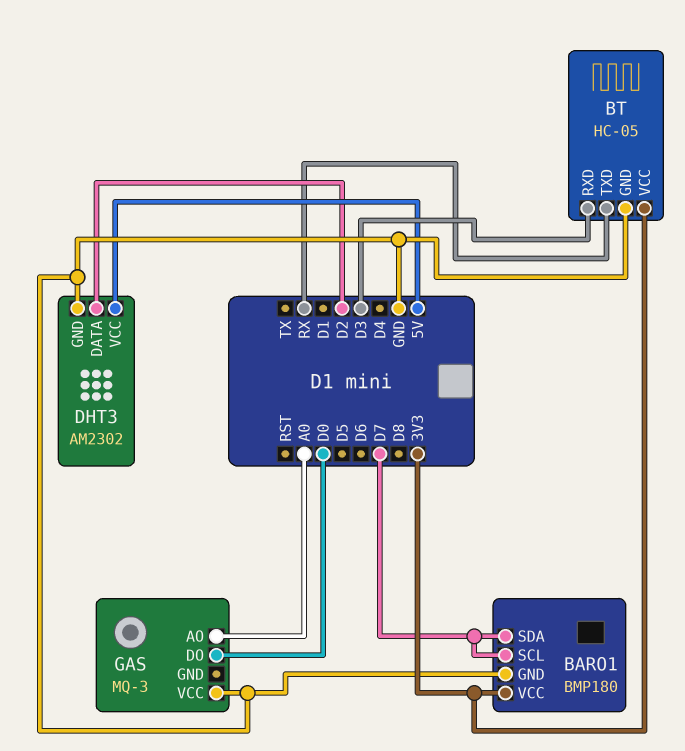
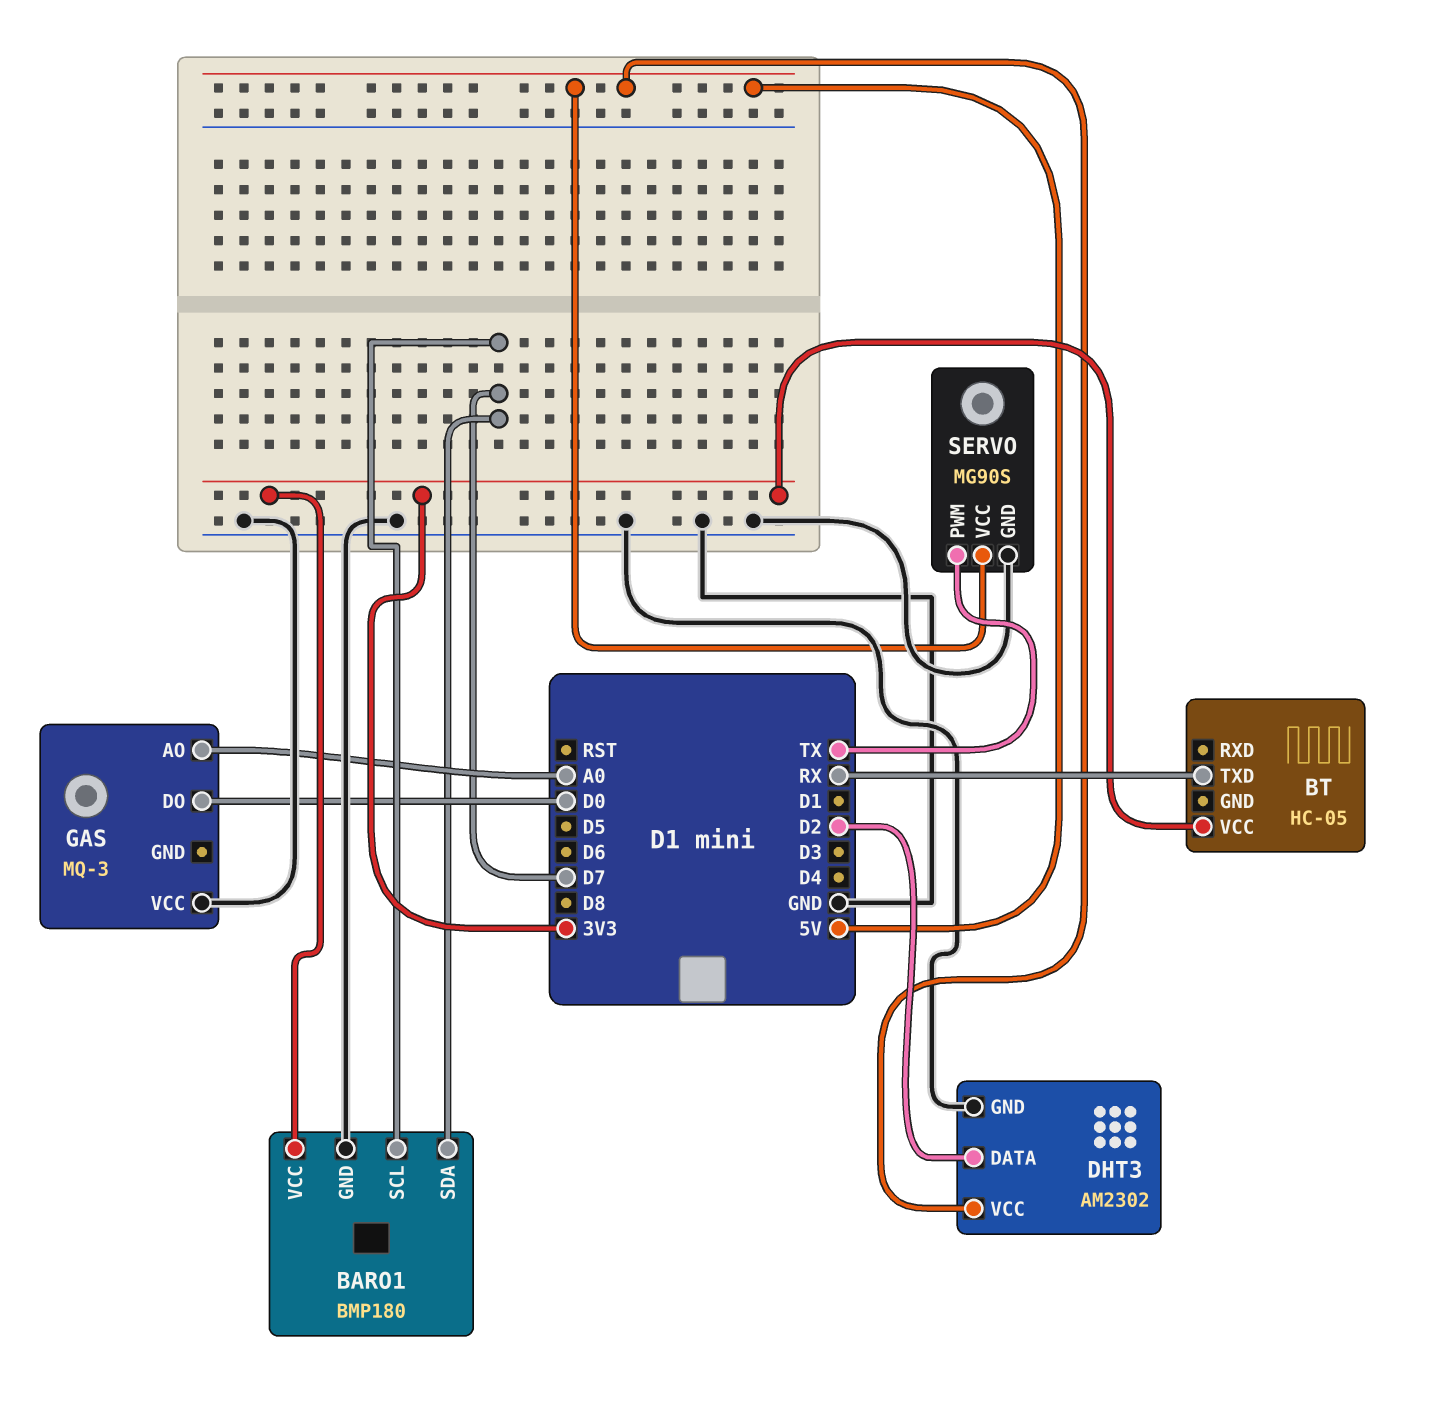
BT pin GND: GND -> none
BT pin RXD: D3 -> none
SERVO: none -> MG90S
SERVO pin GND: none -> GND
SERVO pin PWM: none -> TX
SERVO pin VCC: none -> 5V

